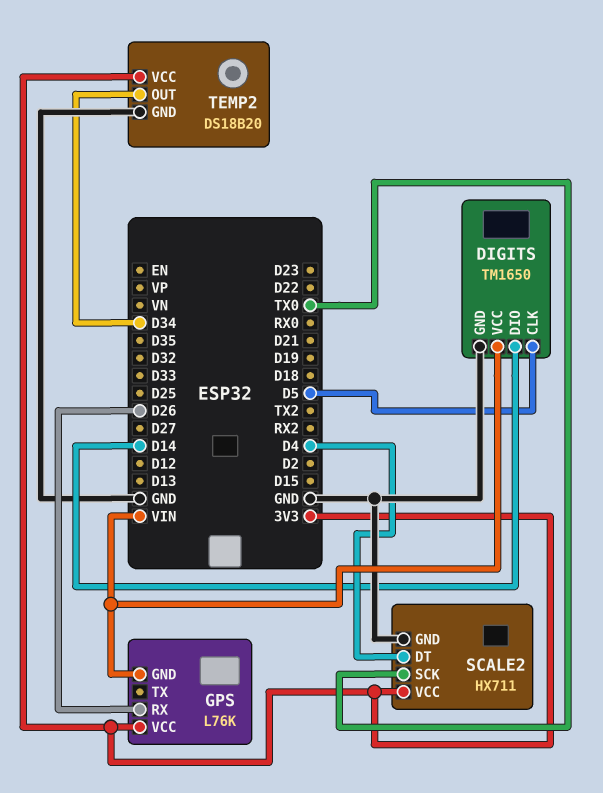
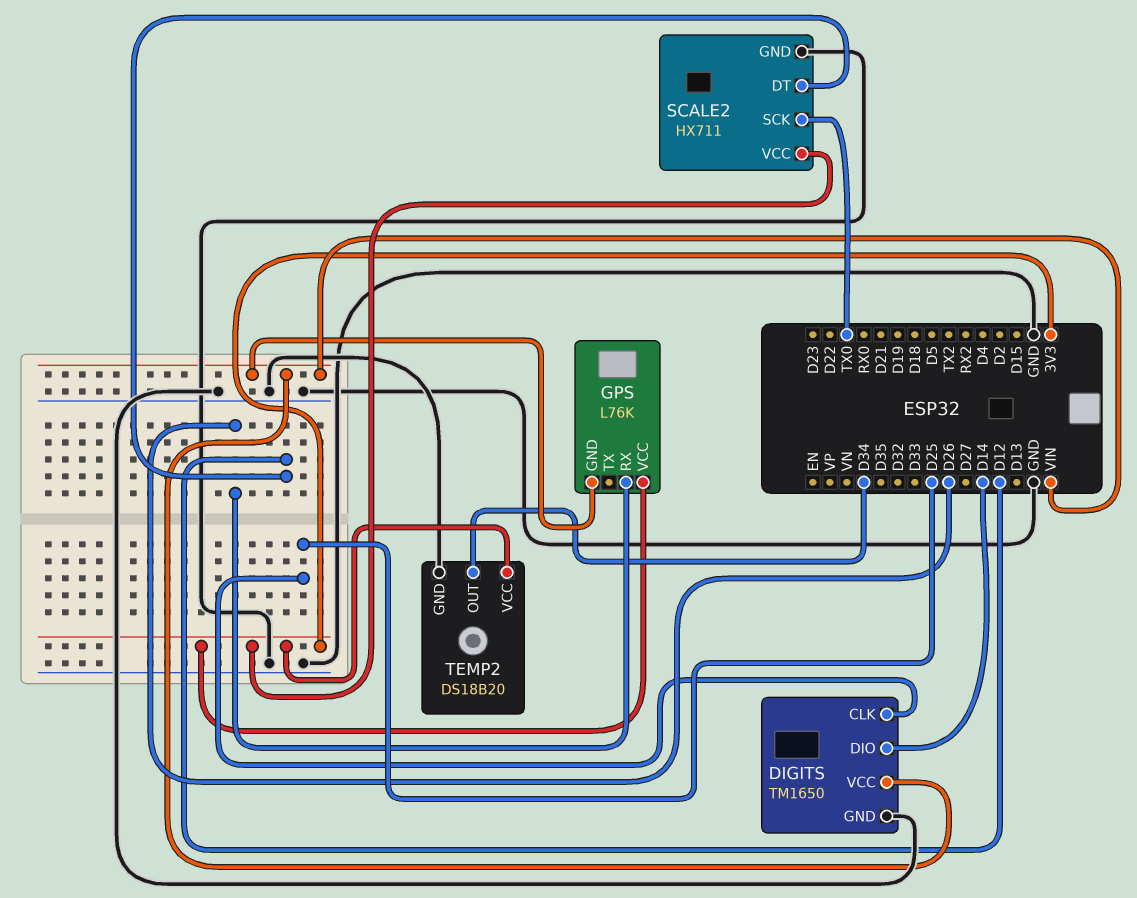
DIGITS pin CLK: D5 -> D25
SCALE2 pin DT: D4 -> D12

